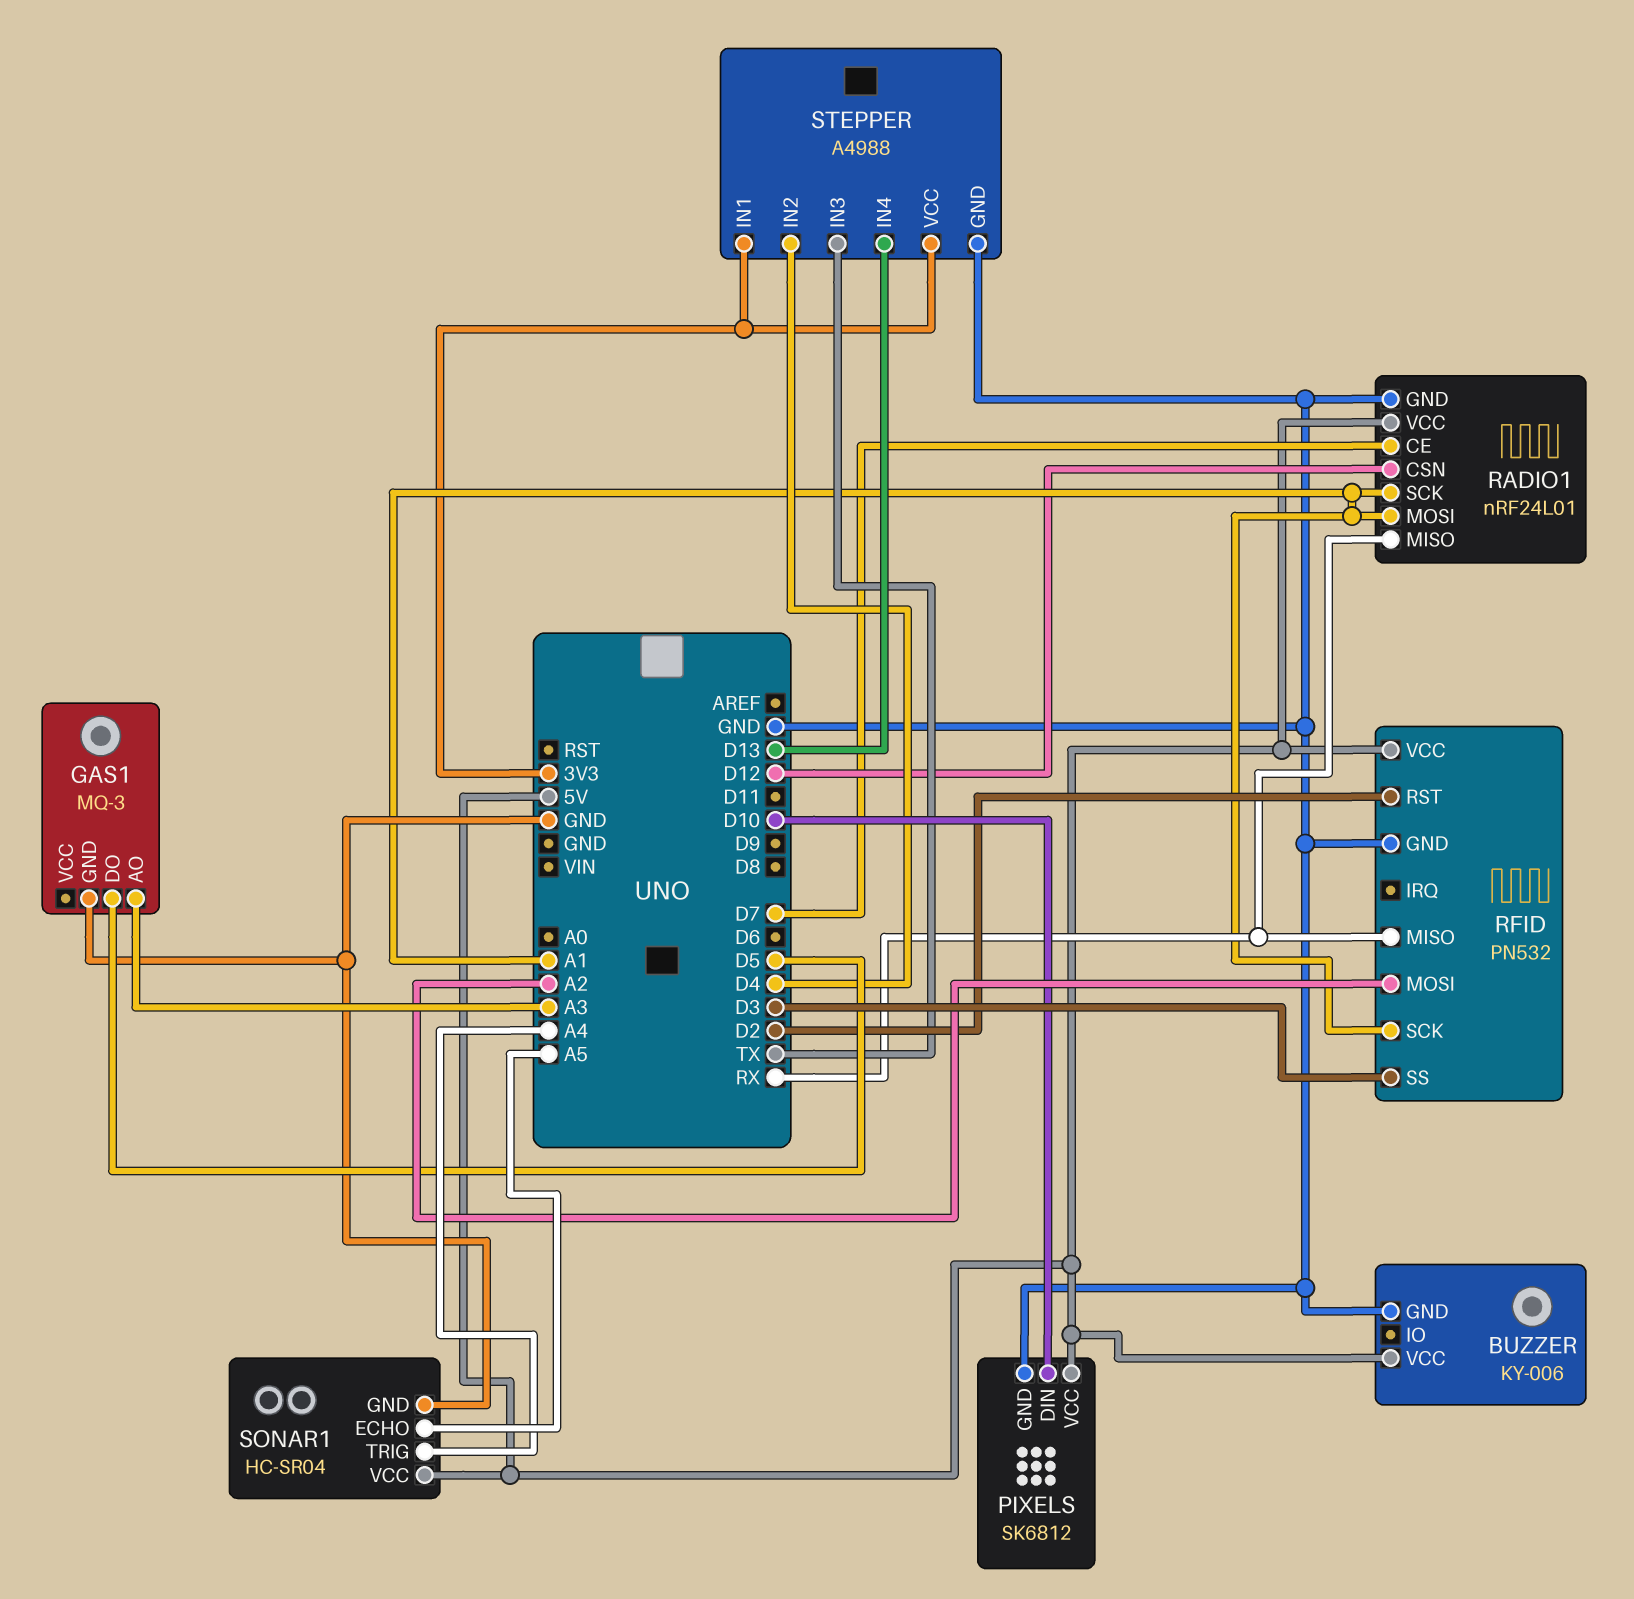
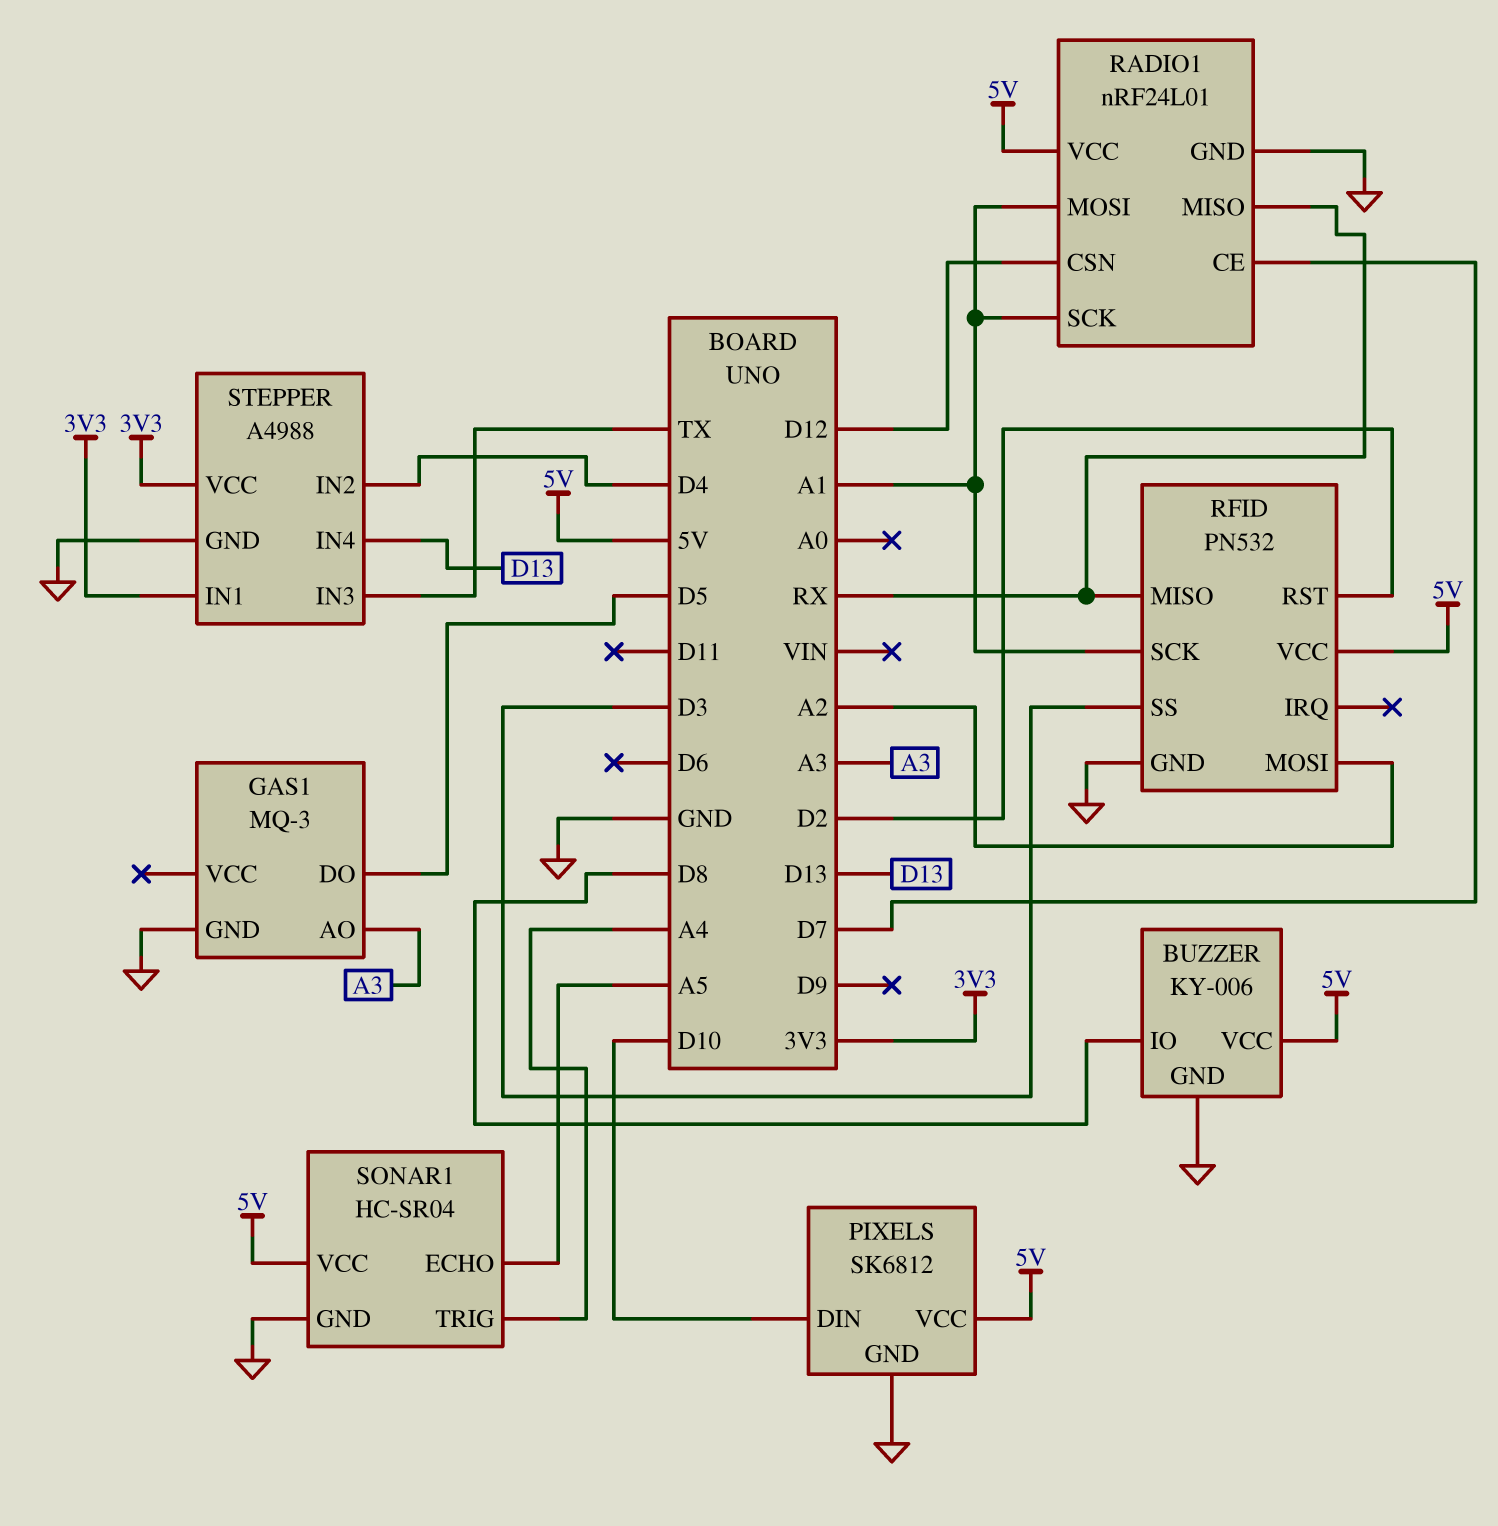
BUZZER pin IO: none -> D8

